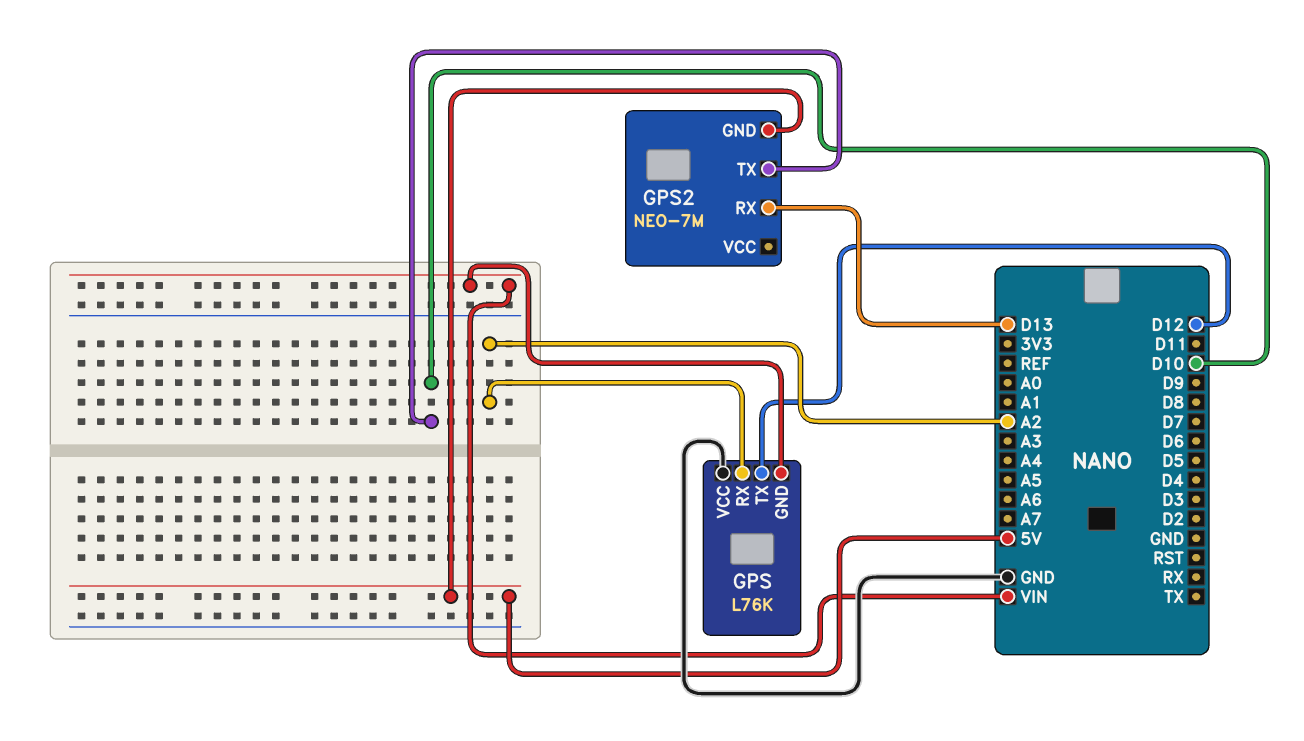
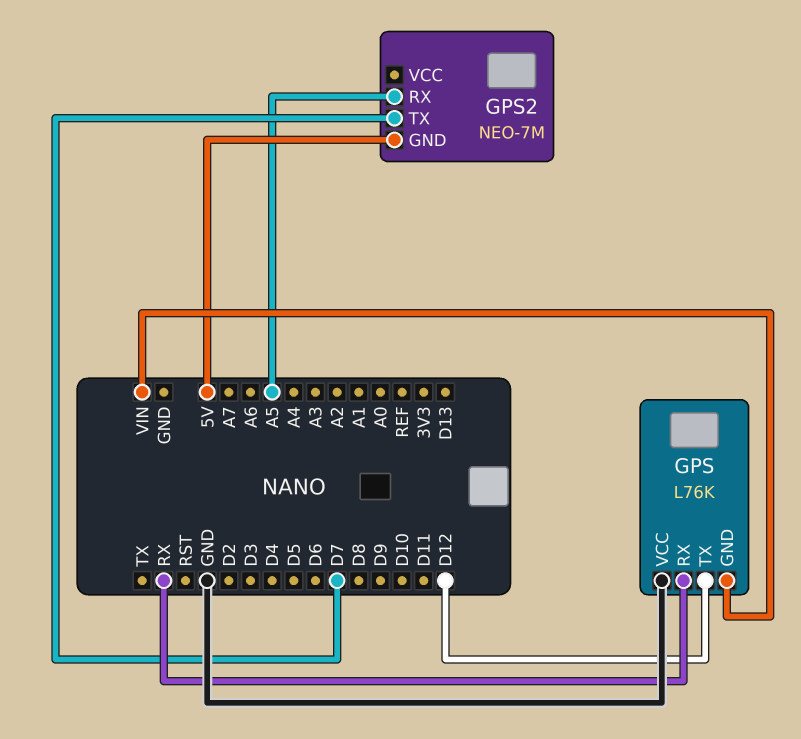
GPS pin RX: A2 -> RX
GPS2 pin RX: D13 -> A5
GPS2 pin TX: D10 -> D7

